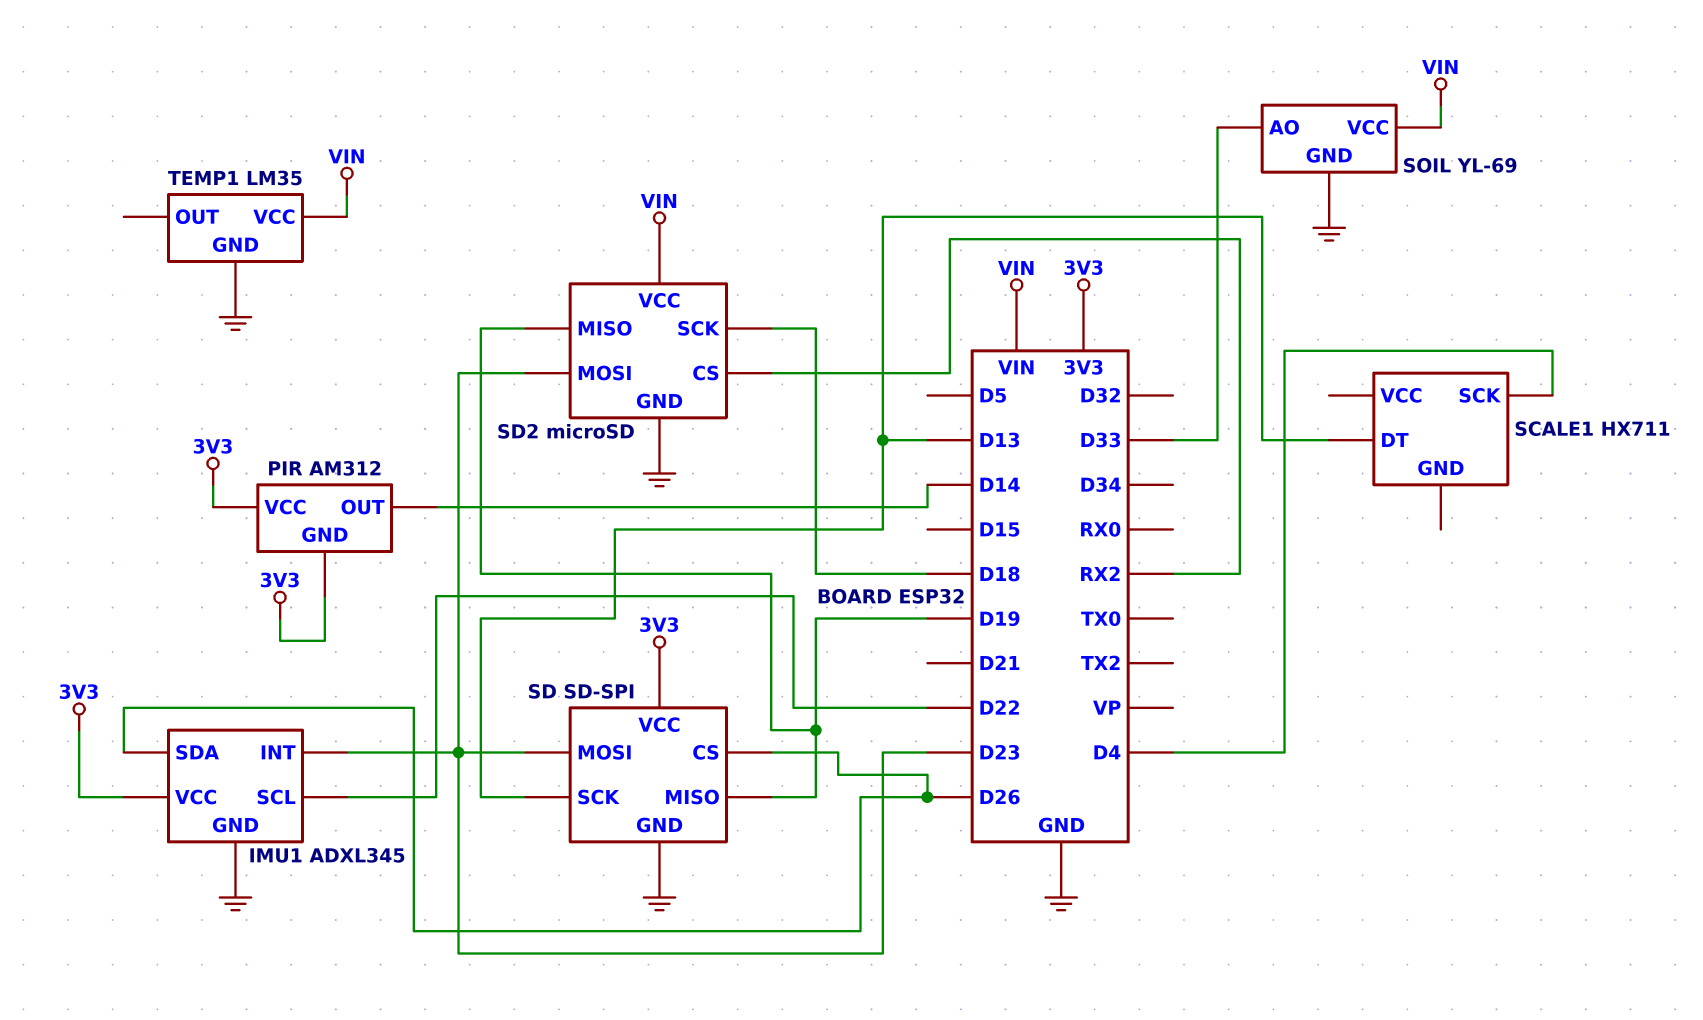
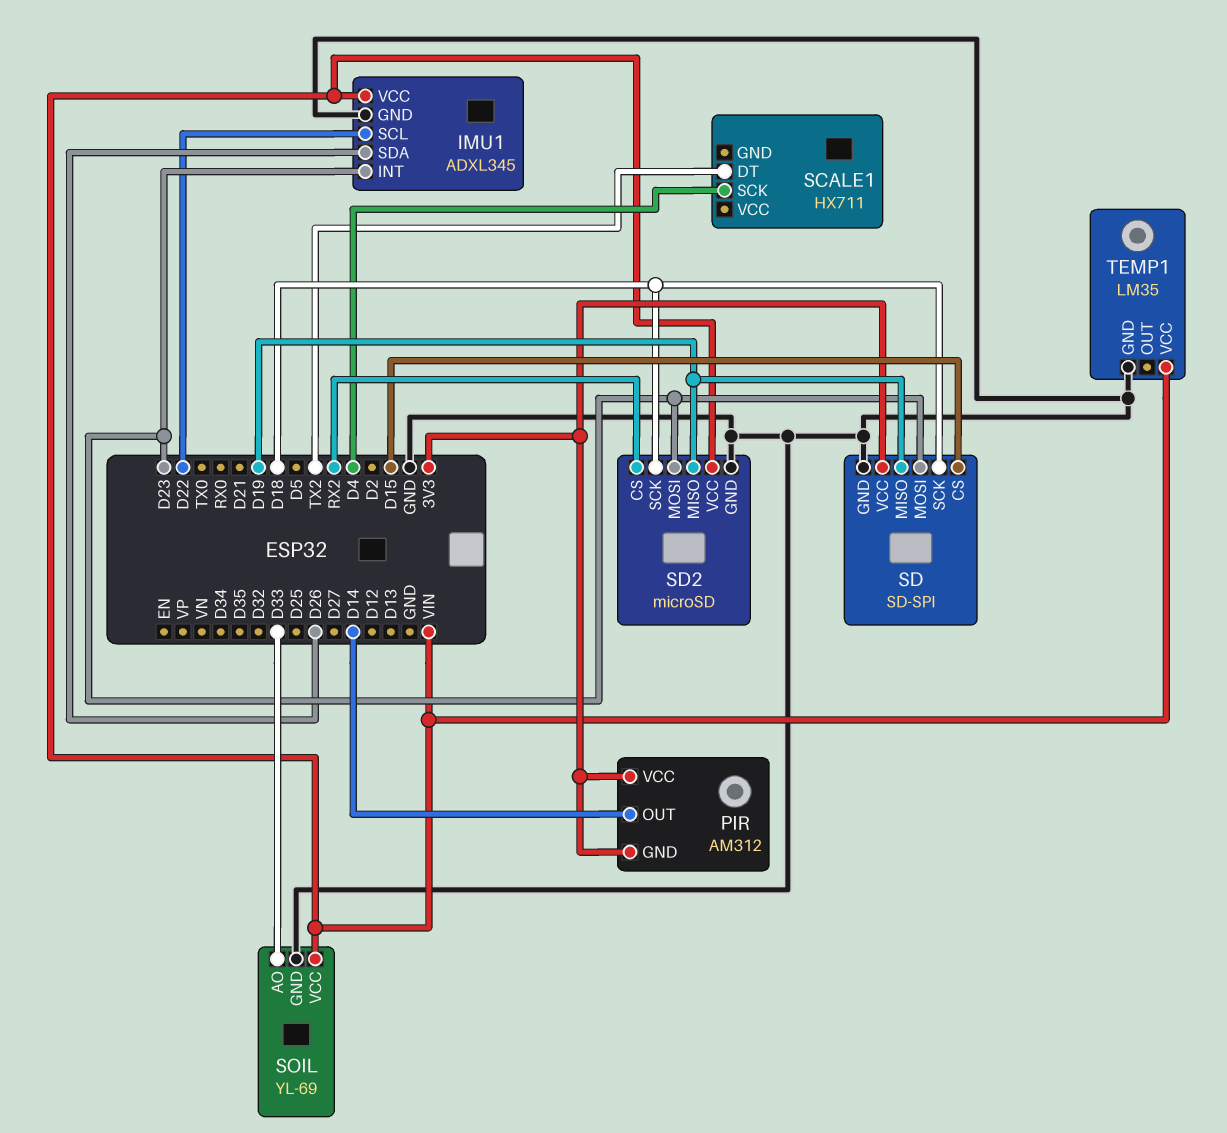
IMU1 pin VCC: 3V3 -> VIN
SCALE1 pin DT: D13 -> TX2
SD pin CS: D26 -> D15
SD pin SCK: D13 -> D18

